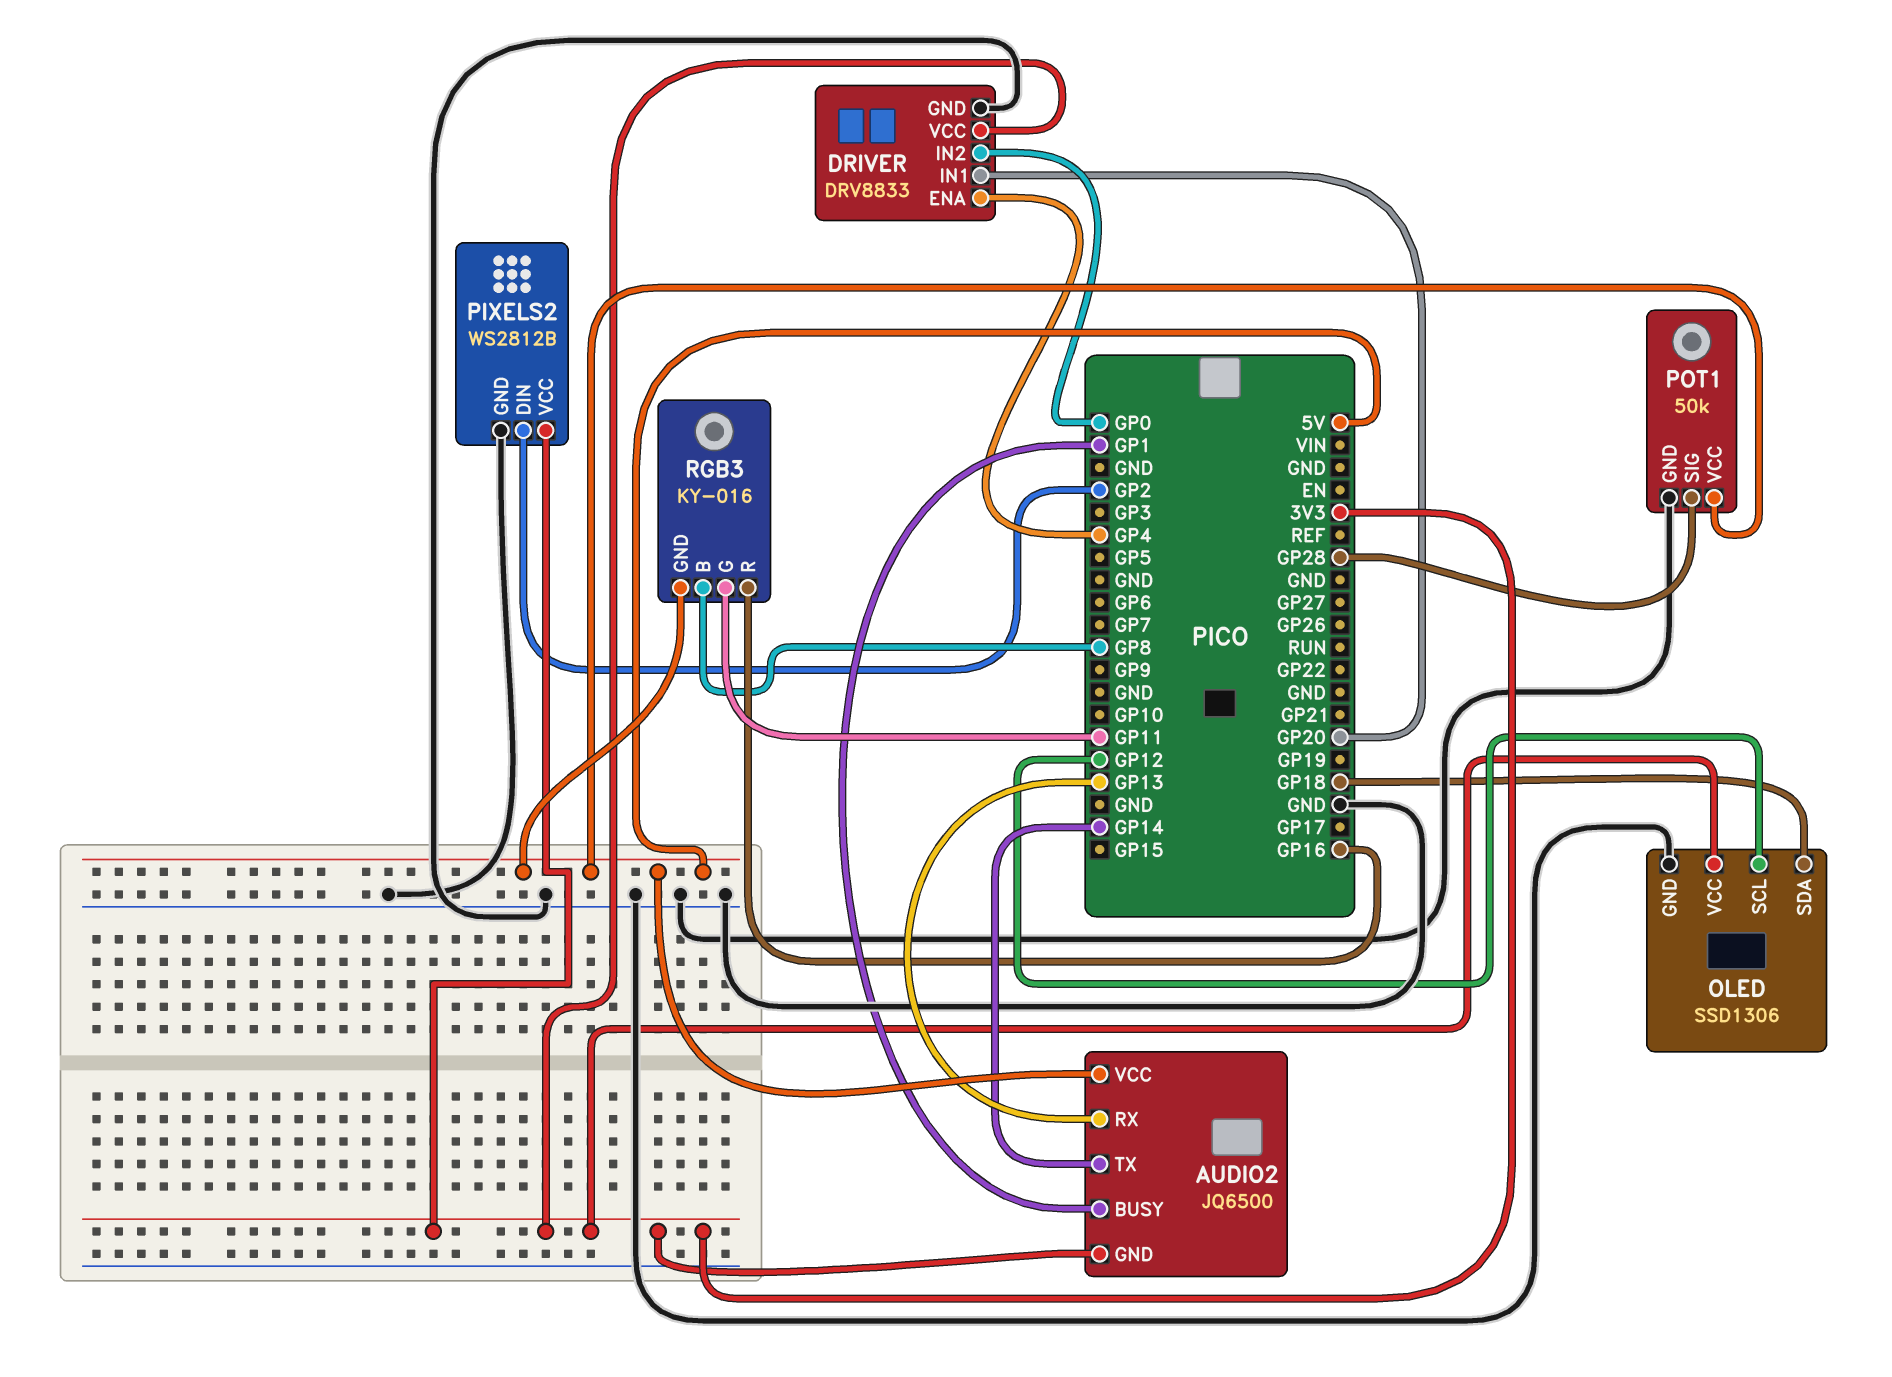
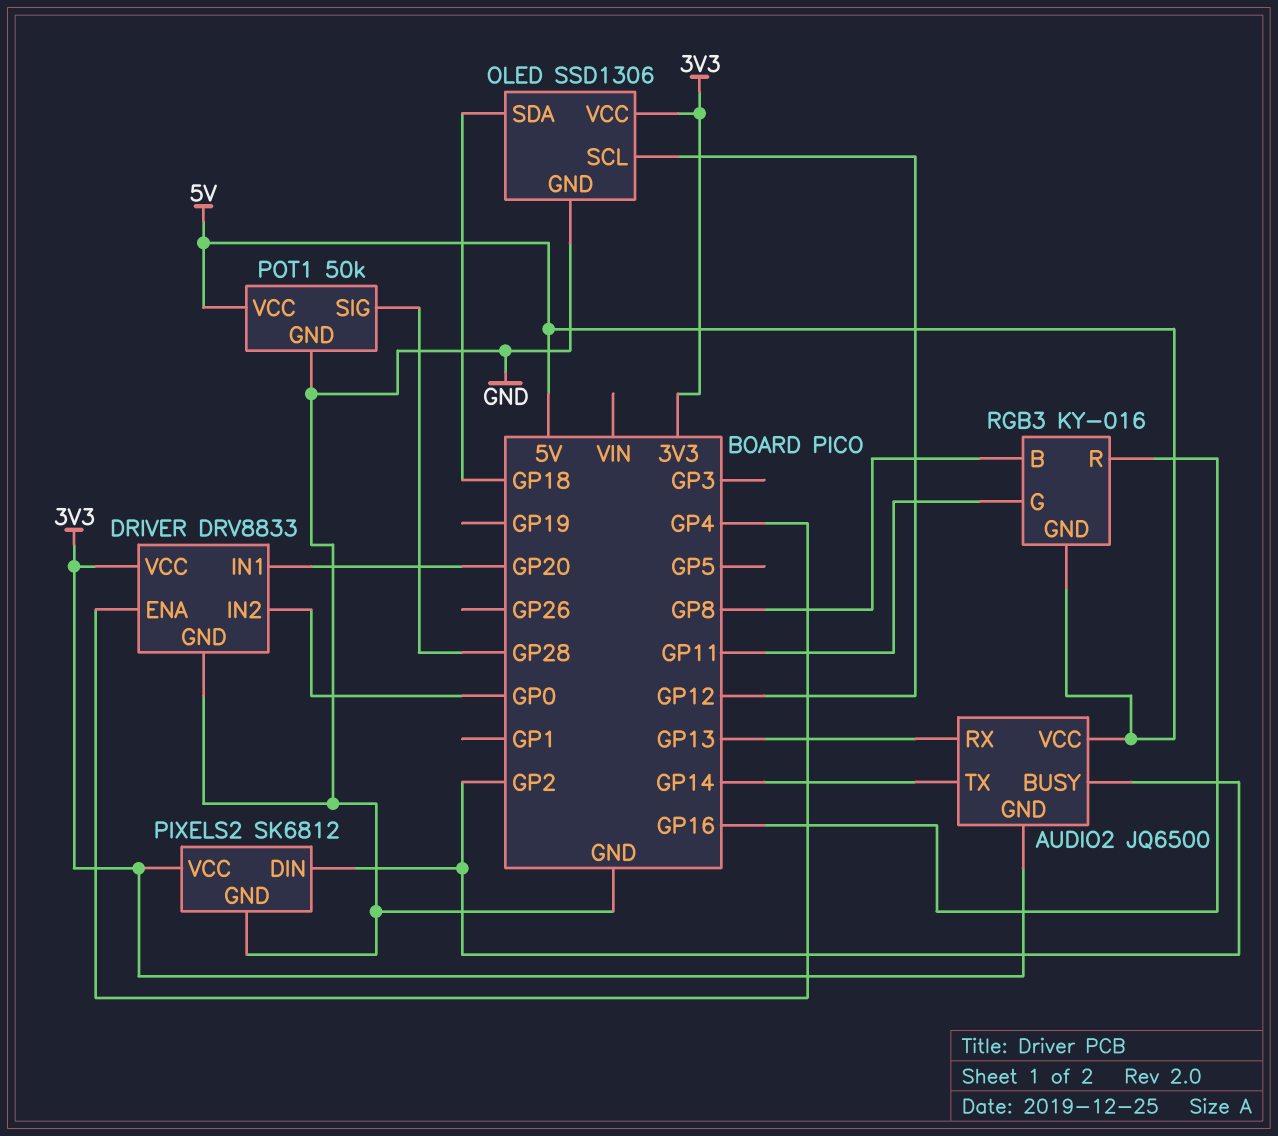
AUDIO2 pin BUSY: GP1 -> GP2
PIXELS2: WS2812B -> SK6812

